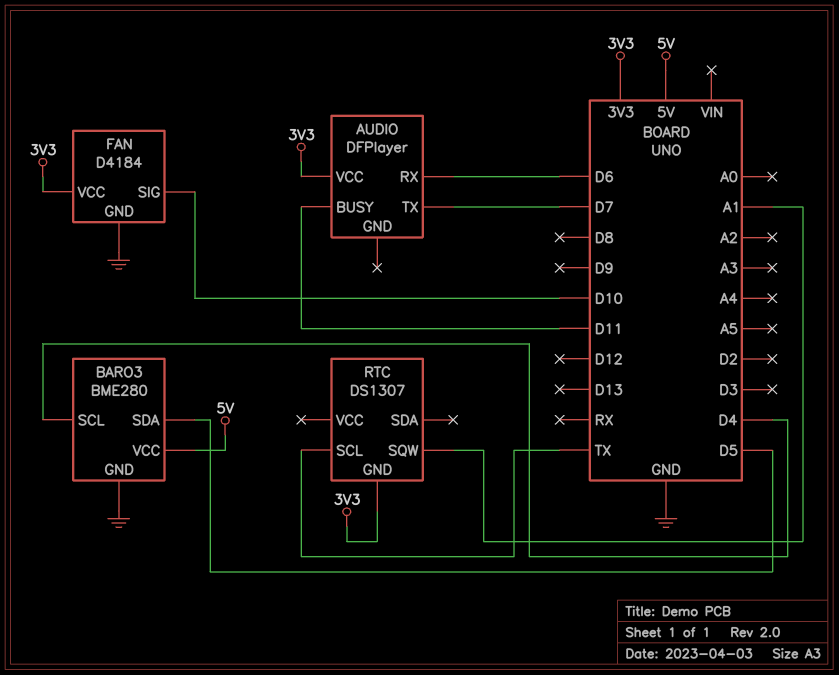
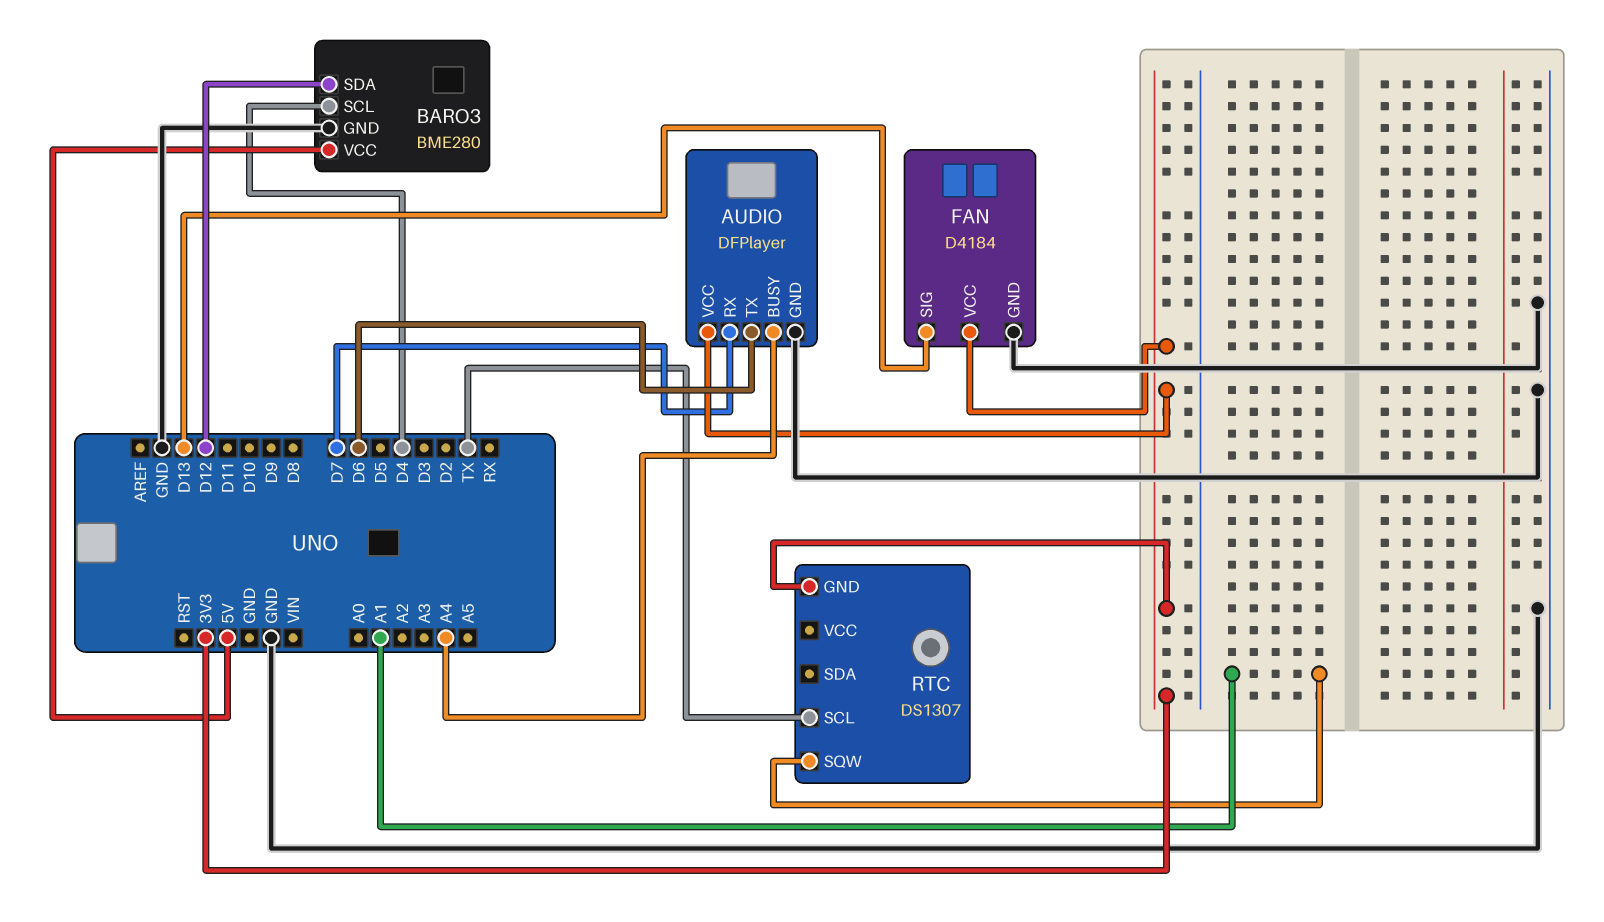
AUDIO pin BUSY: D11 -> A4
AUDIO pin GND: none -> GND
AUDIO pin RX: D6 -> D7
AUDIO pin TX: D7 -> D6
BARO3 pin SDA: D5 -> D12
FAN pin SIG: D10 -> D13

